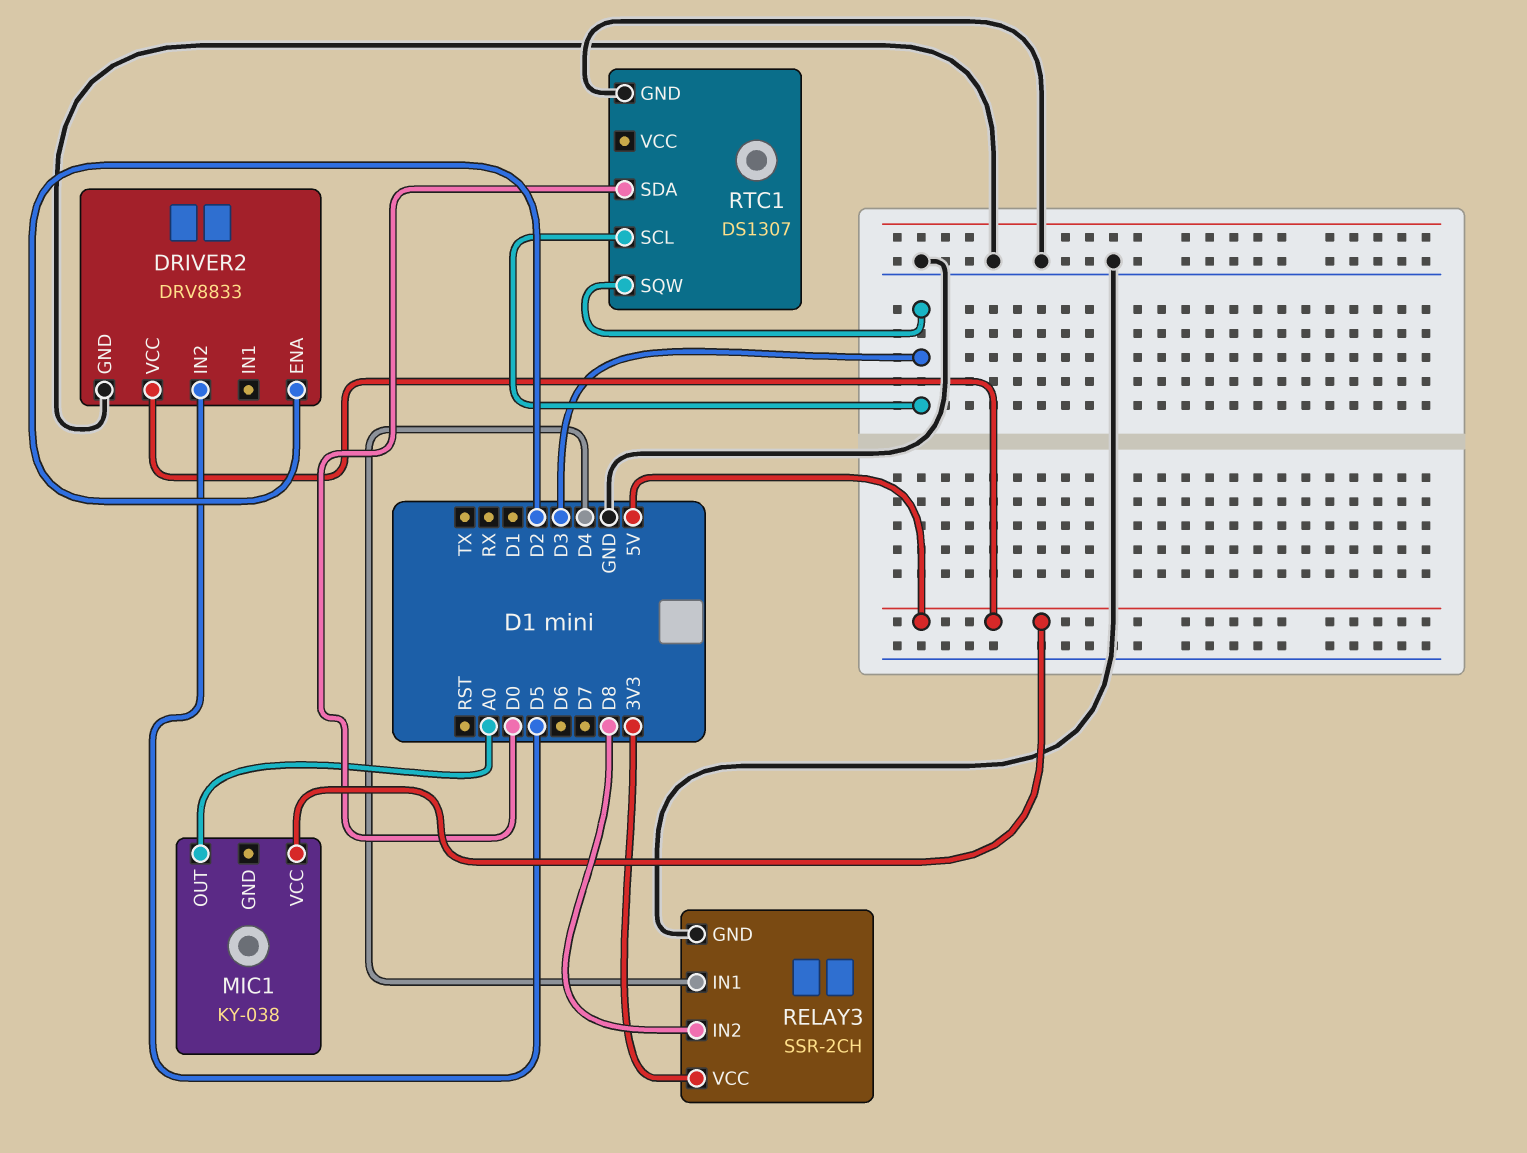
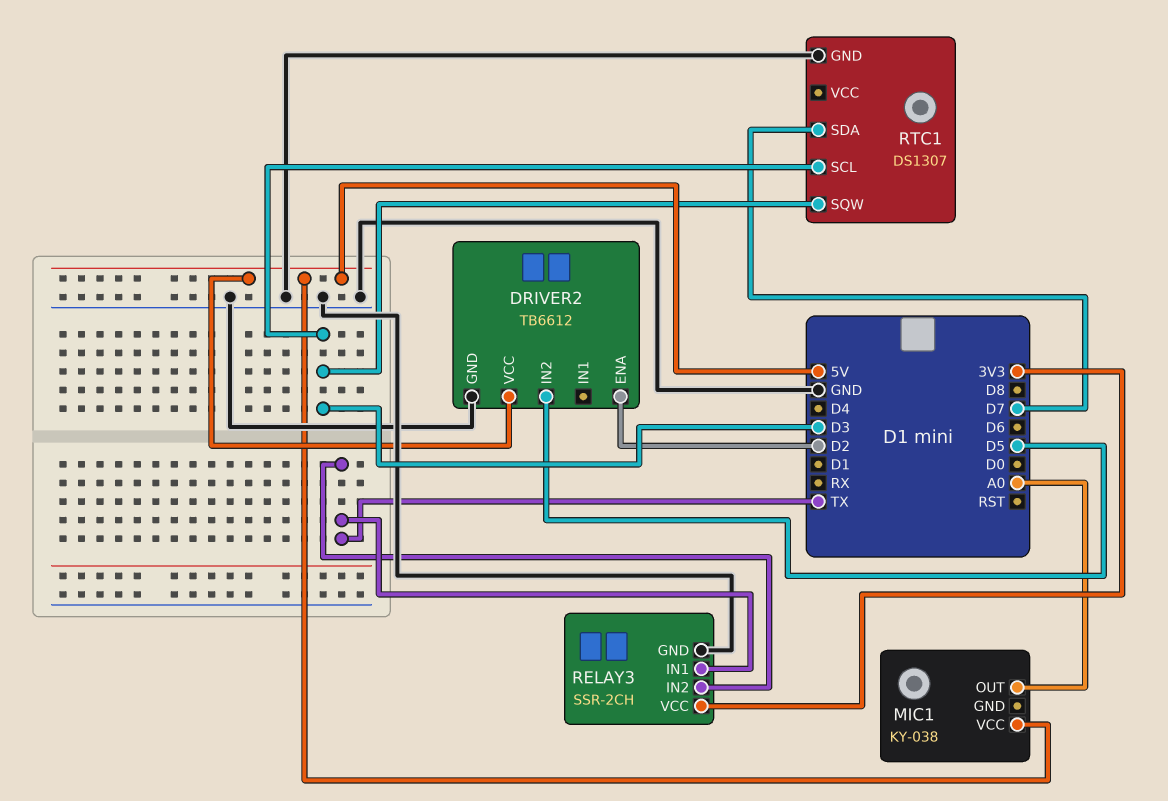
DRIVER2: DRV8833 -> TB6612
RELAY3 pin IN1: D4 -> TX
RELAY3 pin IN2: D8 -> TX
RTC1 pin SDA: D0 -> D7

